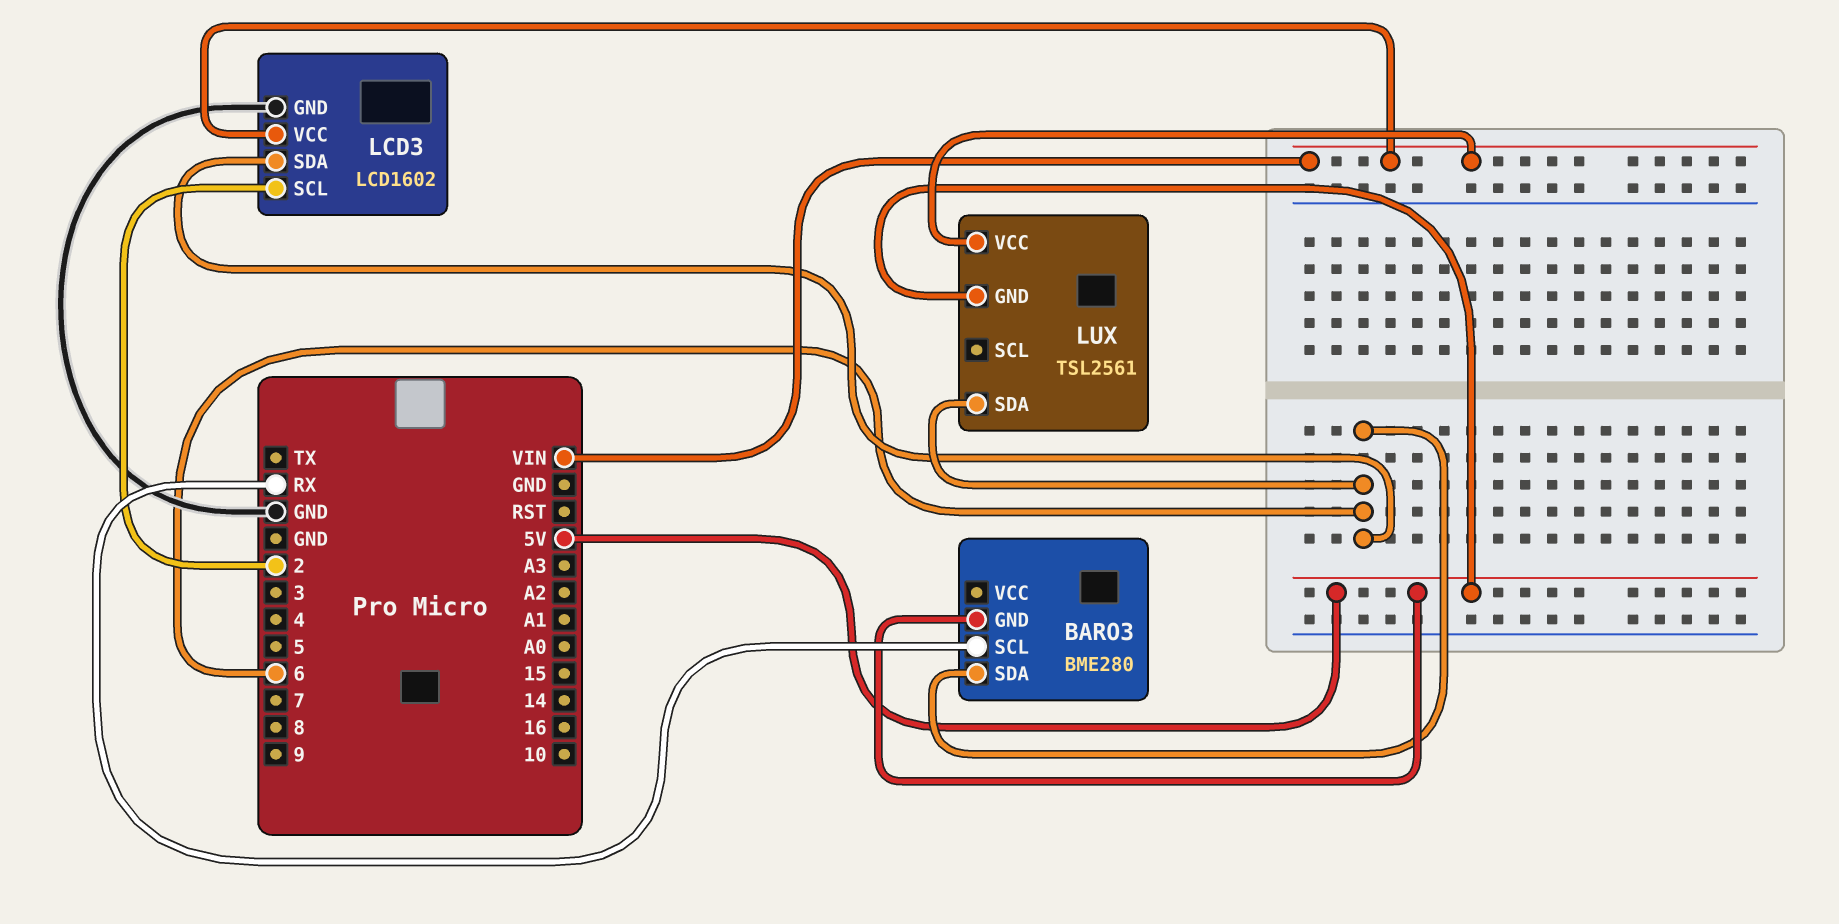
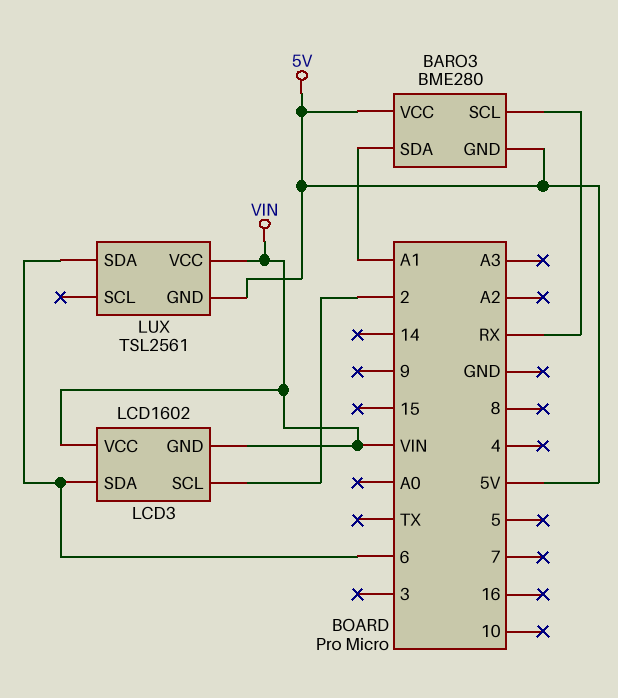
BARO3 pin SDA: 6 -> A1
BARO3 pin VCC: none -> 5V
LCD3 pin GND: GND -> VIN

